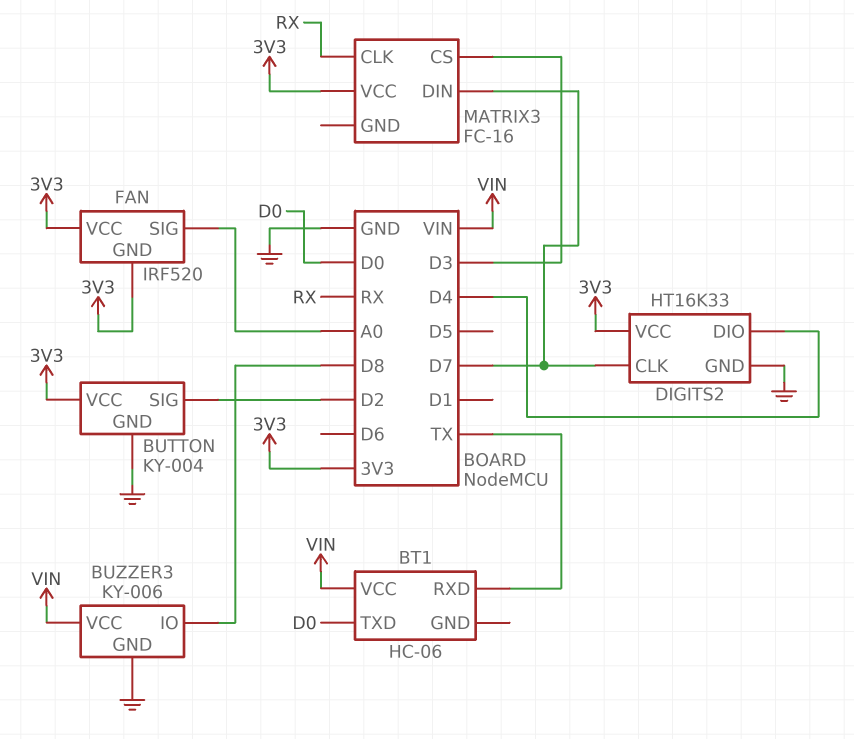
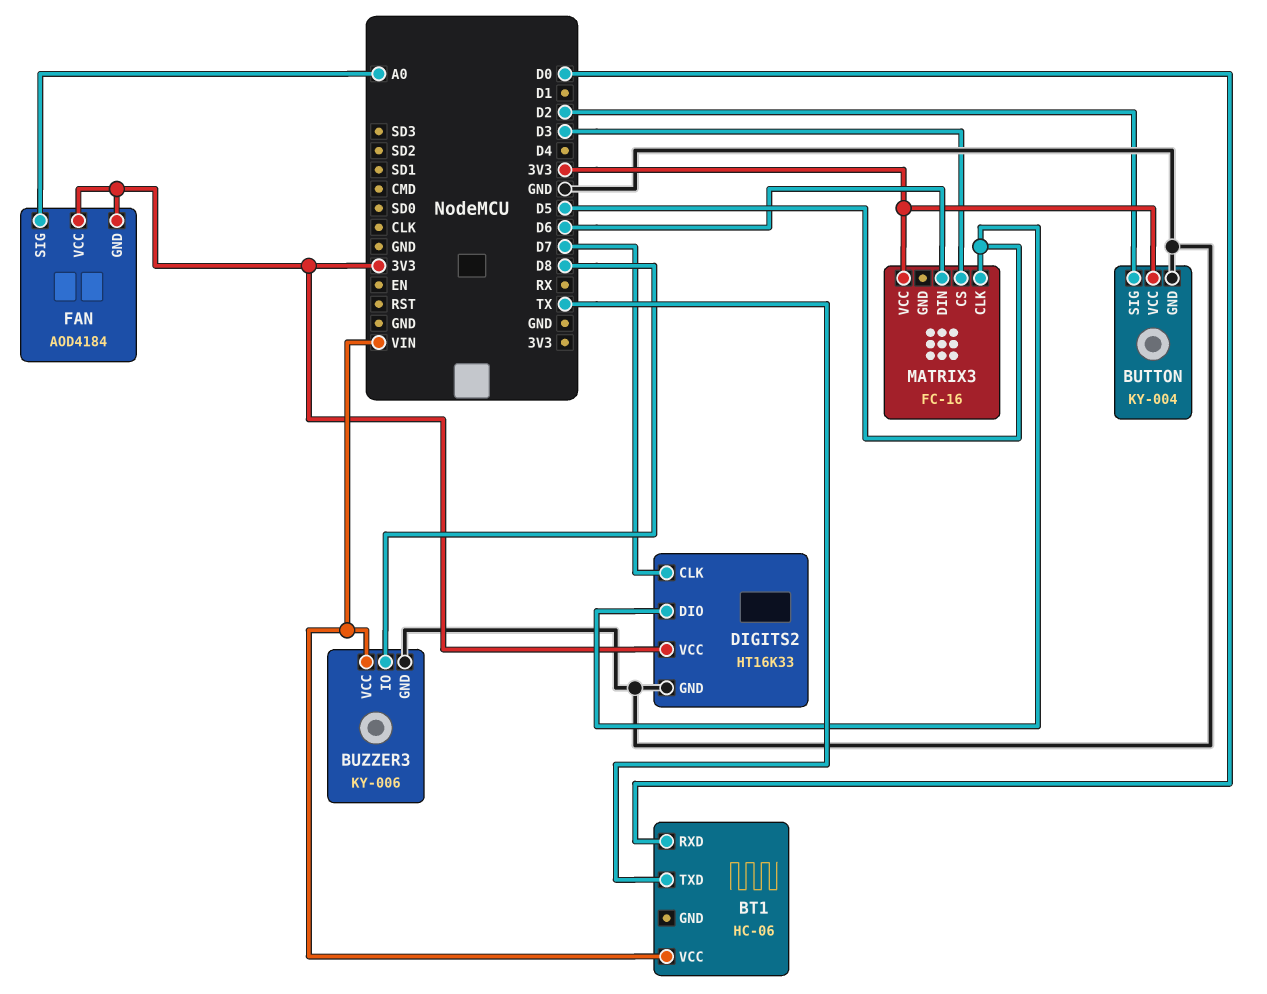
BT1 pin RXD: TX -> D0
BT1 pin TXD: D0 -> TX
DIGITS2 pin DIO: D4 -> D5
FAN: IRF520 -> AOD4184
MATRIX3 pin CLK: RX -> D5
MATRIX3 pin DIN: D7 -> D6

